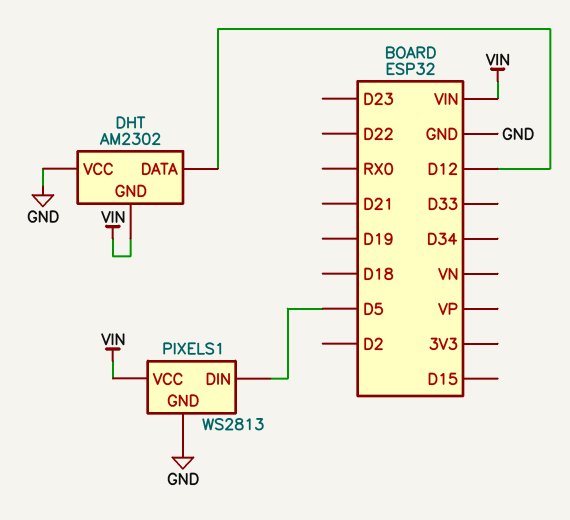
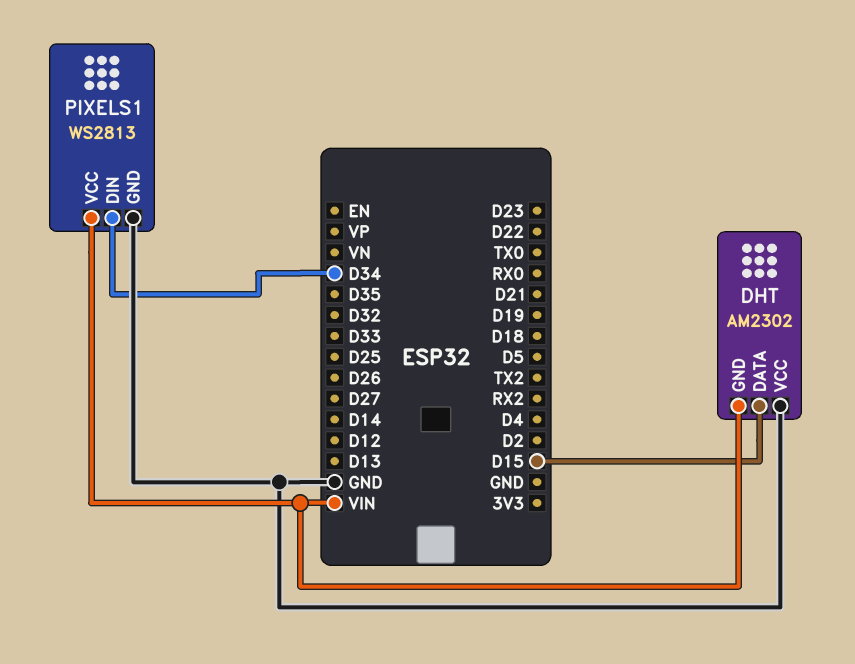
DHT pin DATA: D12 -> D15
PIXELS1 pin DIN: D5 -> D34

